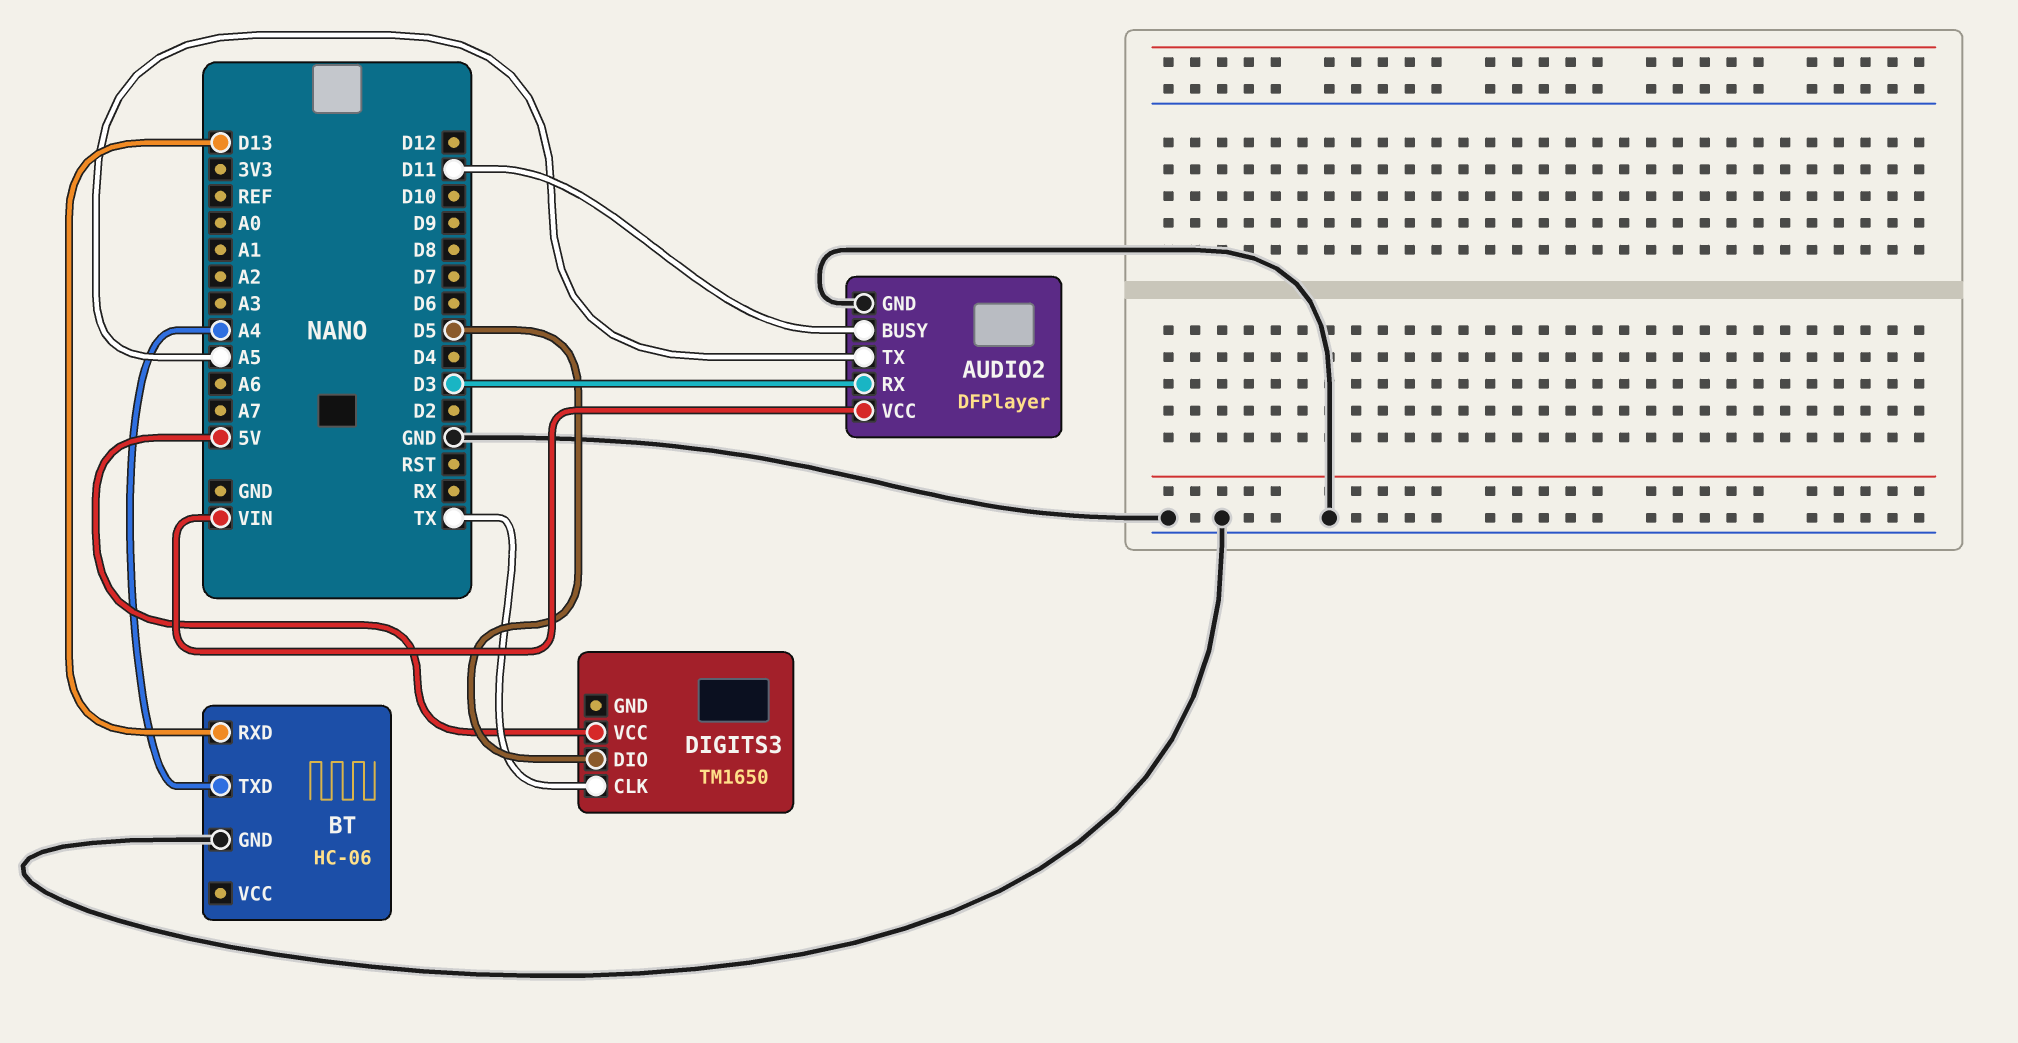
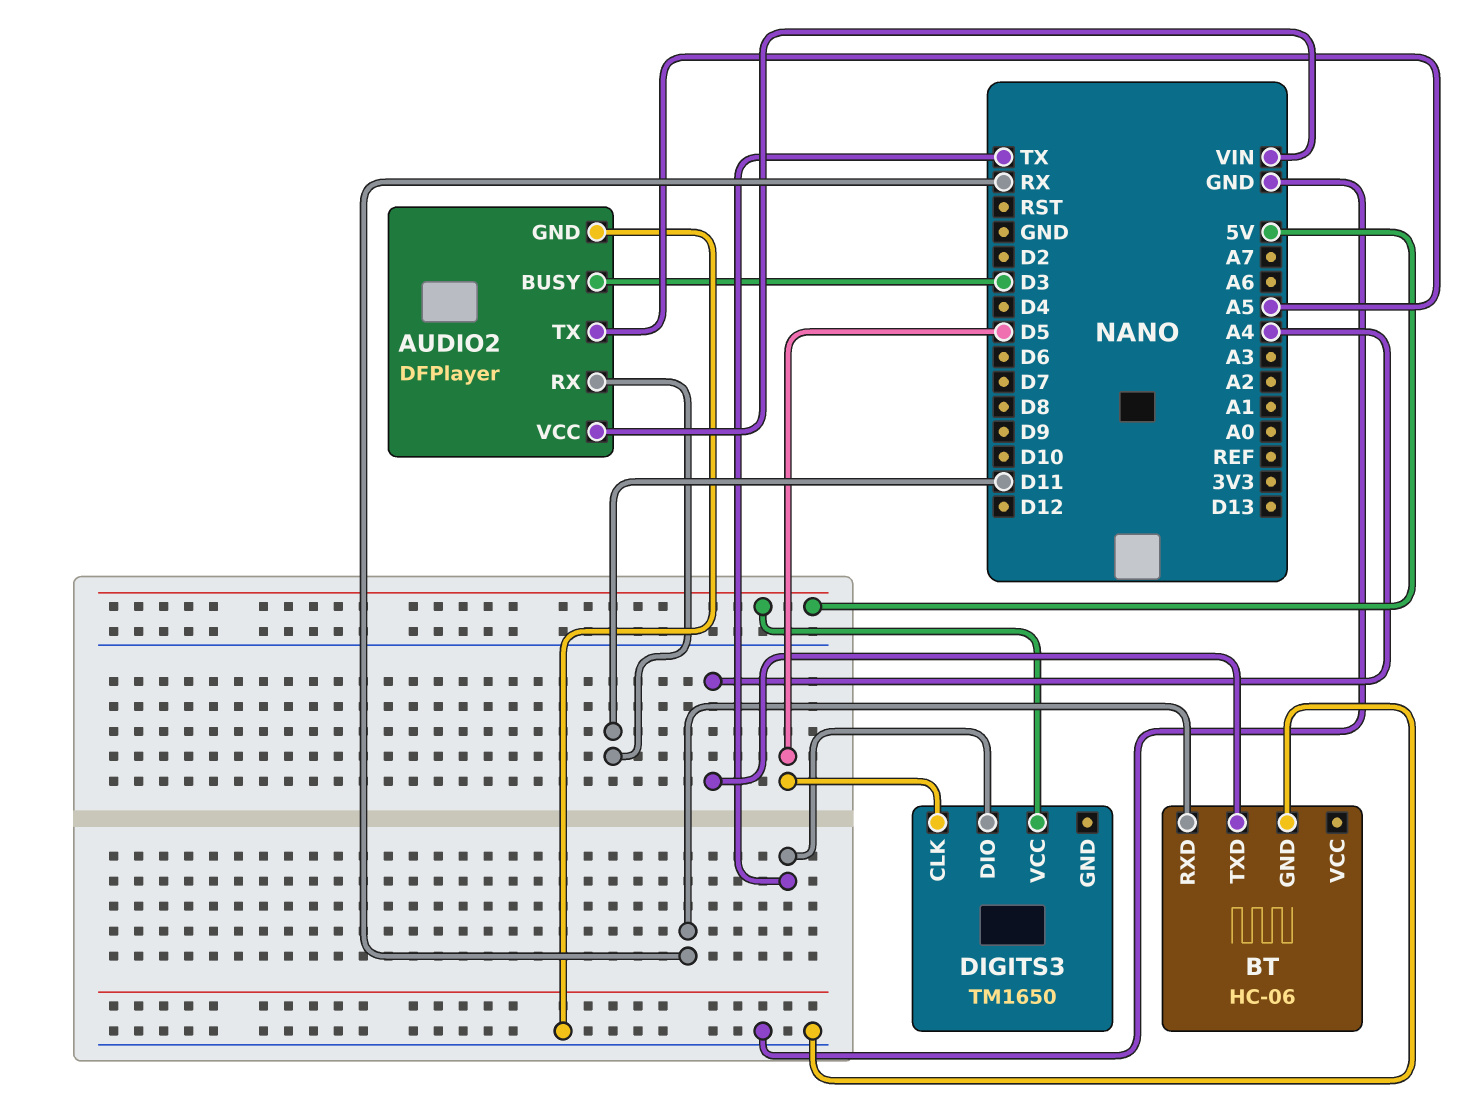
AUDIO2 pin BUSY: D11 -> D3
AUDIO2 pin RX: D3 -> D11
BT pin RXD: D13 -> RX
DIGITS3 pin CLK: TX -> D5
DIGITS3 pin DIO: D5 -> TX

